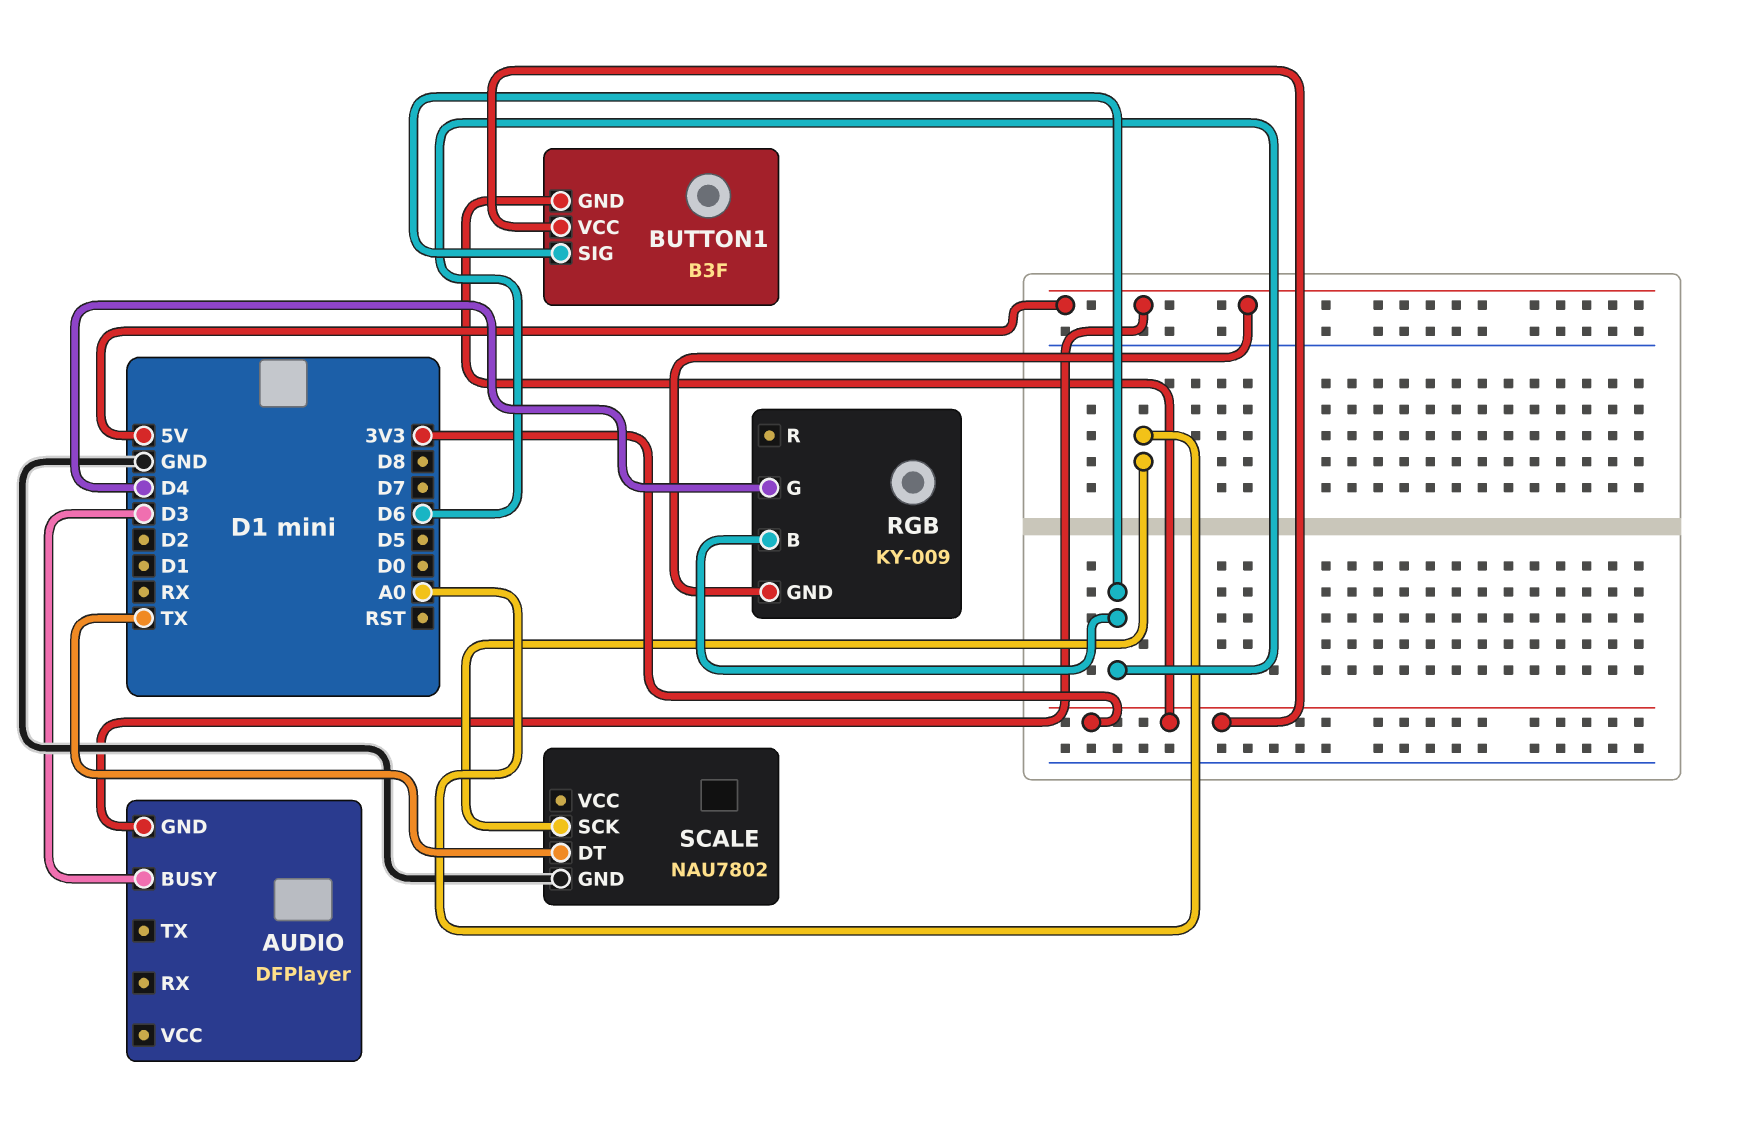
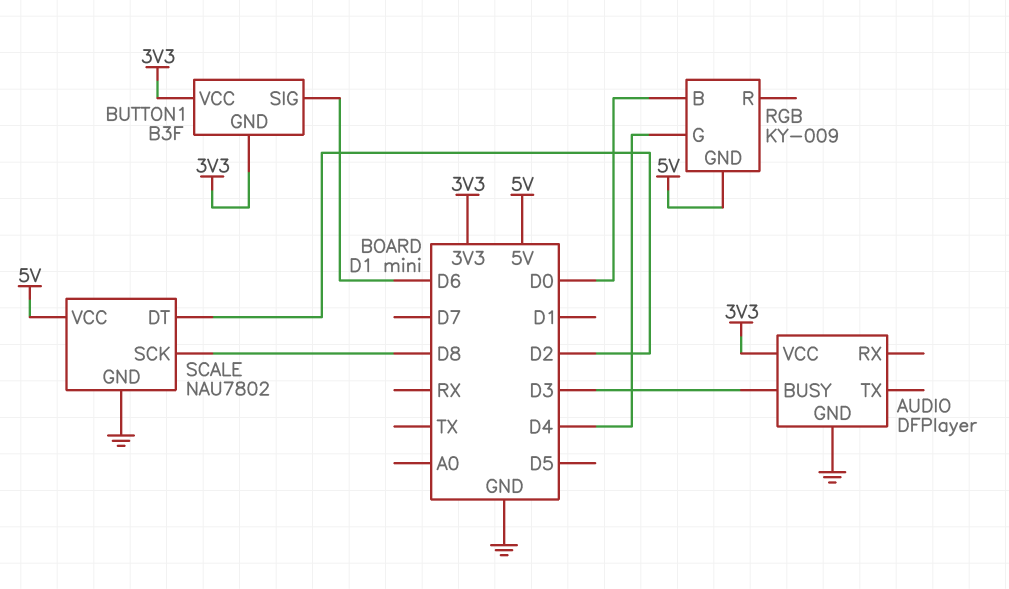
AUDIO pin GND: 5V -> GND
AUDIO pin VCC: none -> 3V3
RGB pin B: D6 -> D0
SCALE pin DT: TX -> D2
SCALE pin SCK: A0 -> D8
SCALE pin VCC: none -> 5V

